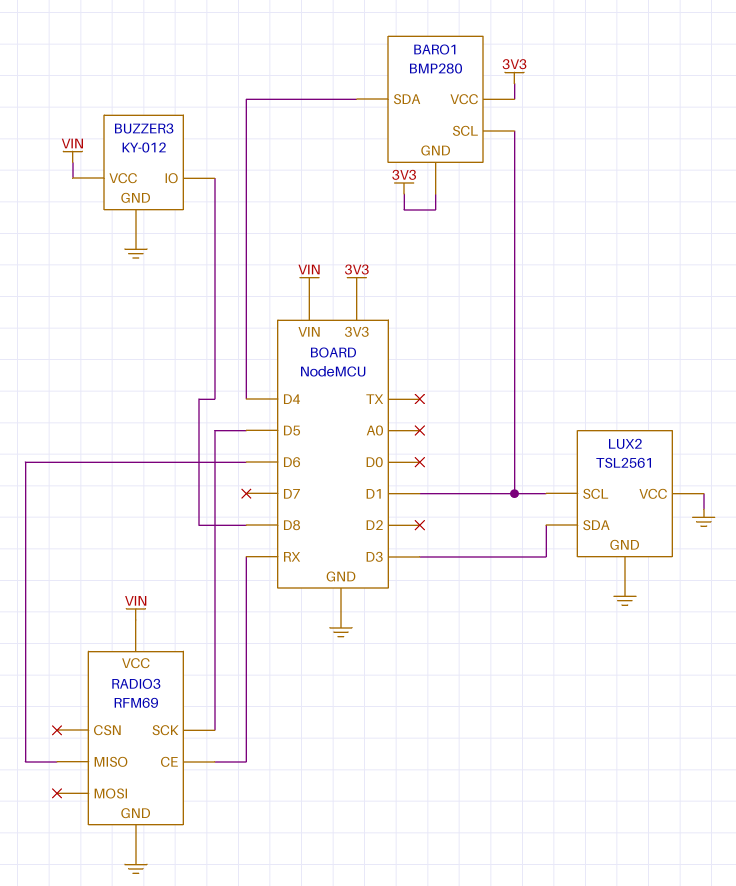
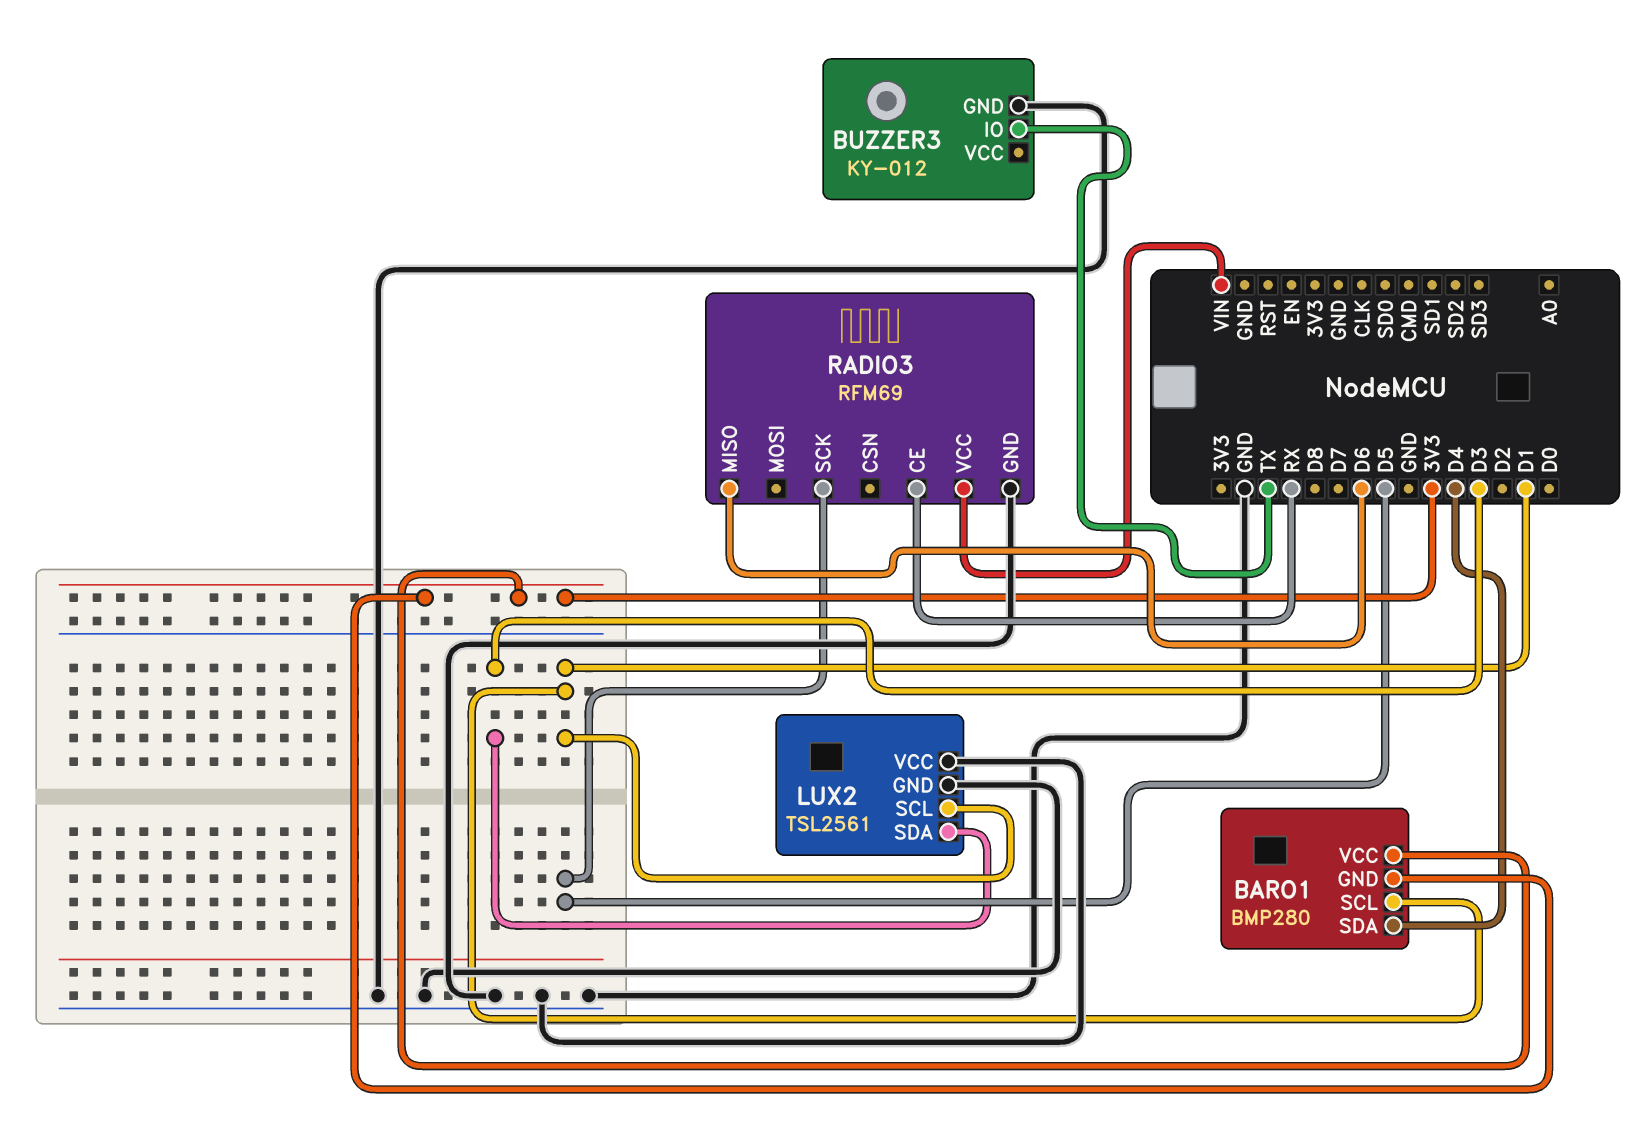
BUZZER3 pin IO: D8 -> TX
BUZZER3 pin VCC: VIN -> none

